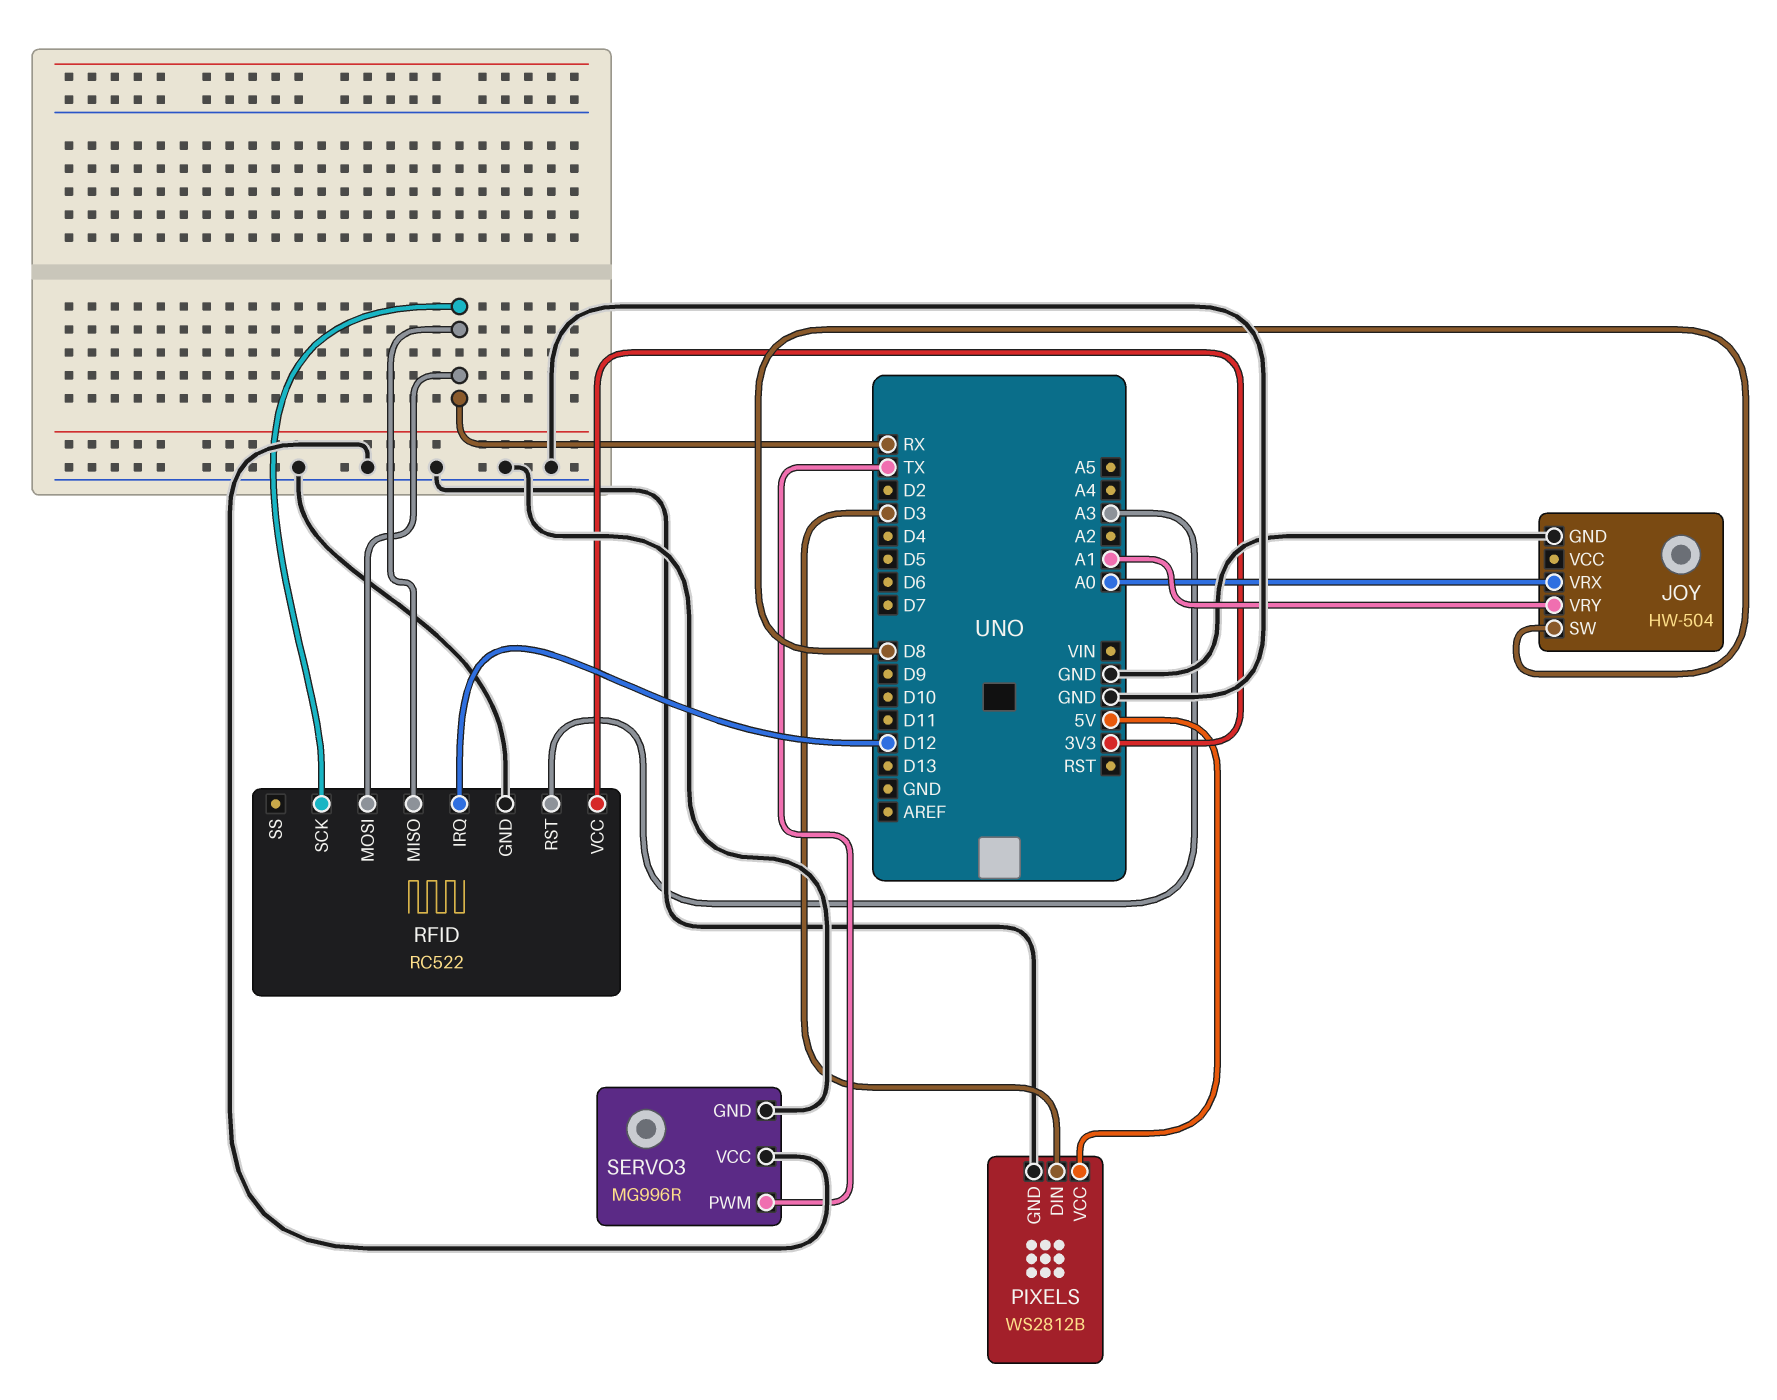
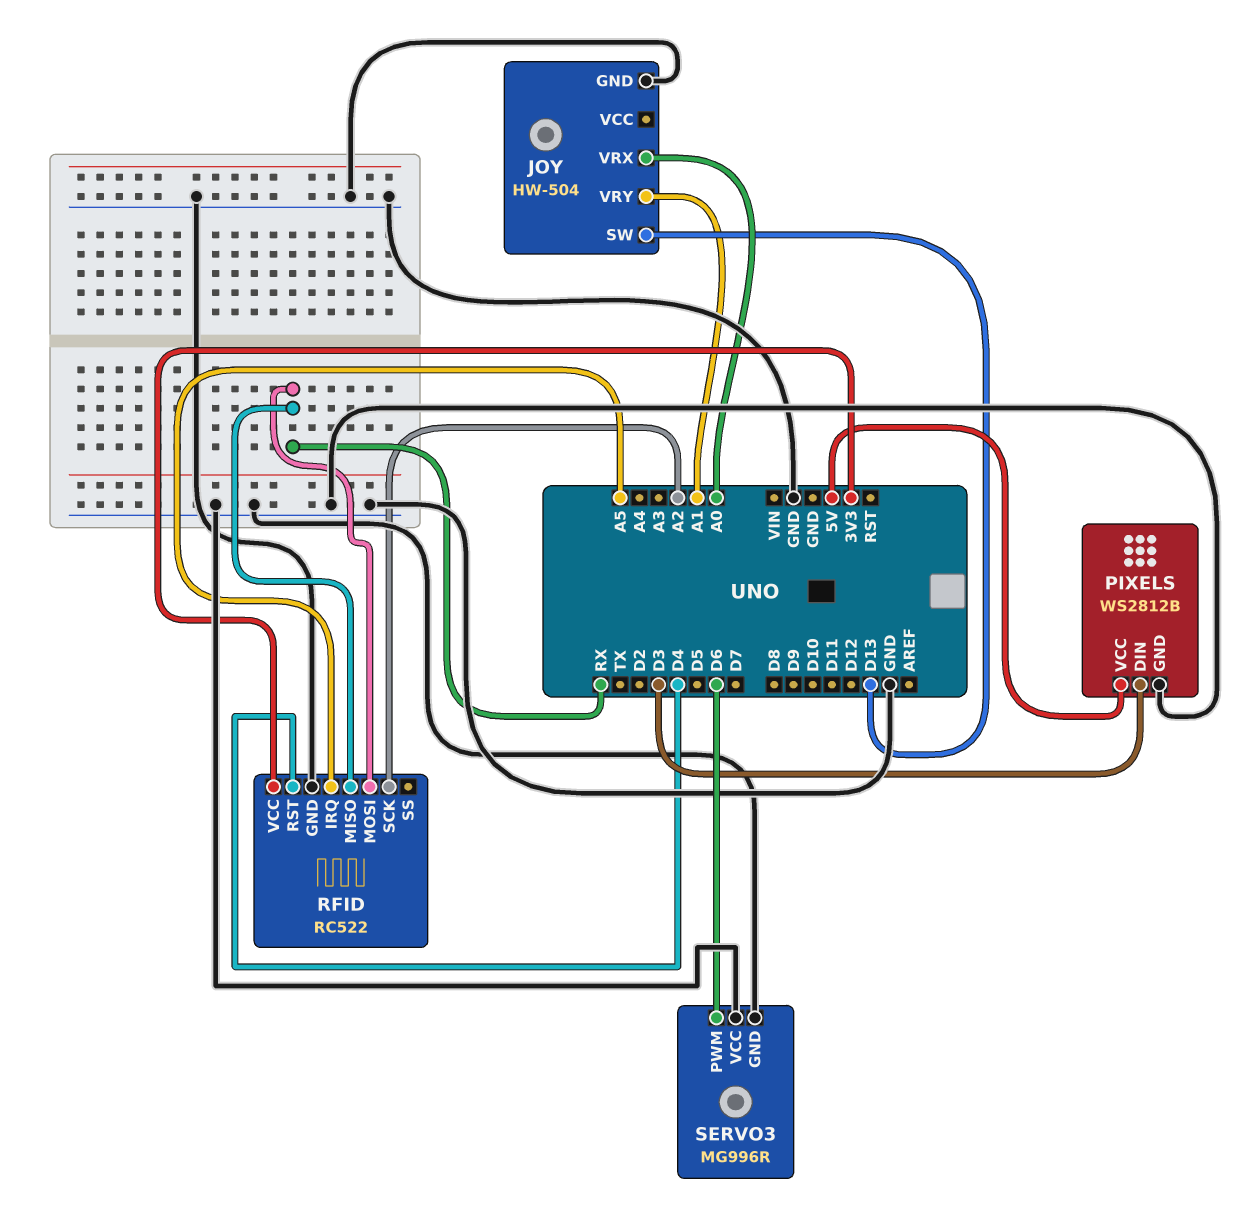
JOY pin SW: D8 -> D13
RFID pin IRQ: D12 -> A5
RFID pin RST: A3 -> D4
RFID pin SCK: RX -> A2
SERVO3 pin PWM: TX -> D6

